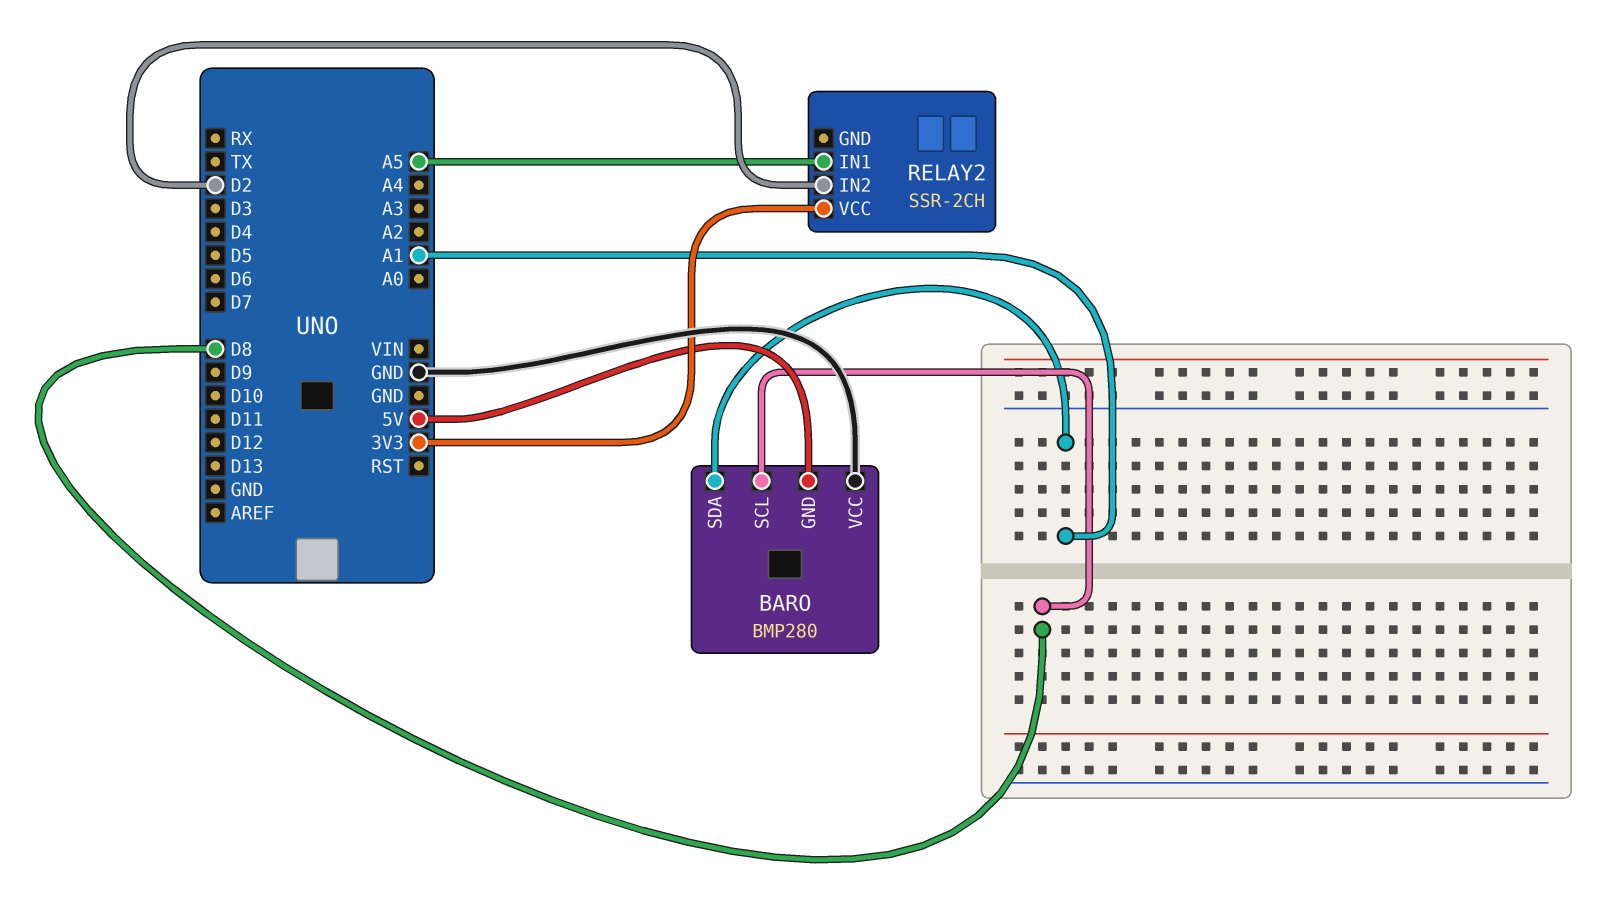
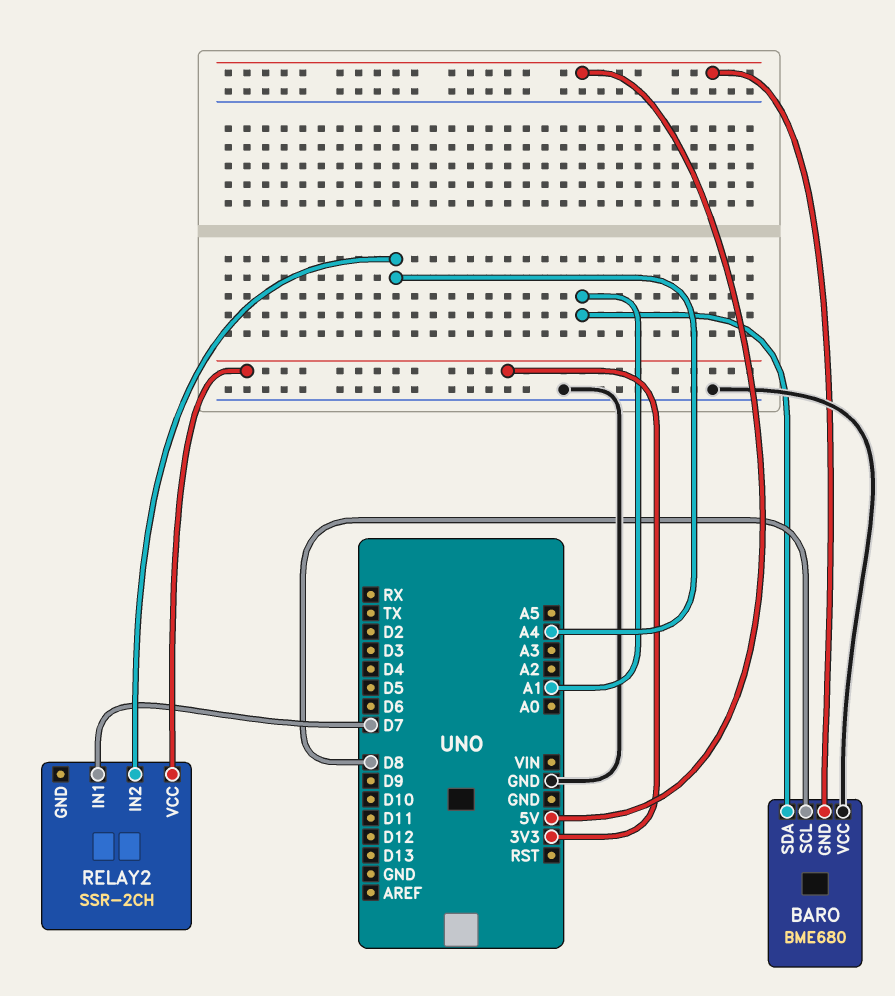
BARO: BMP280 -> BME680
RELAY2 pin IN1: A5 -> D7
RELAY2 pin IN2: D2 -> A4

